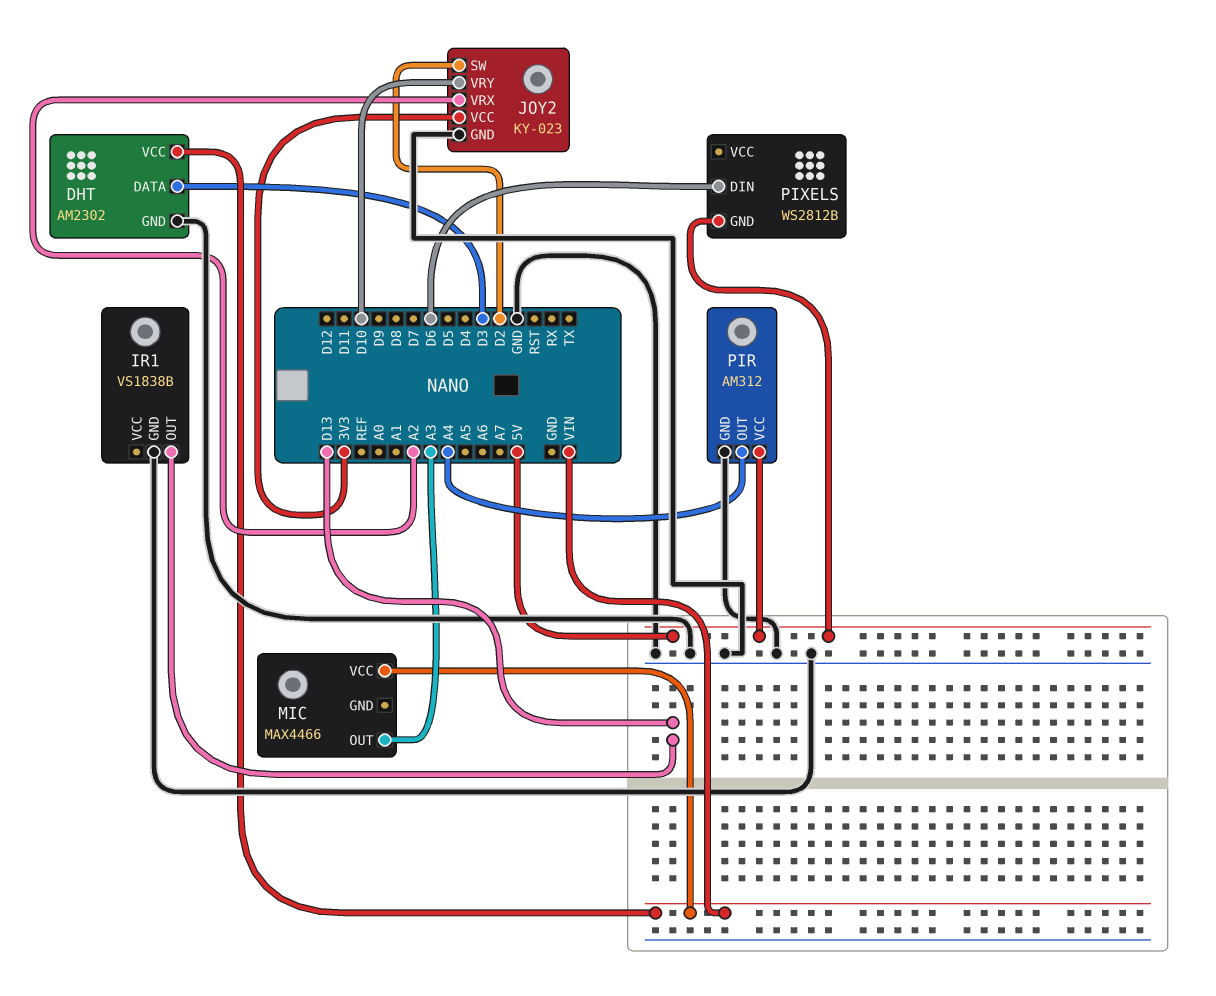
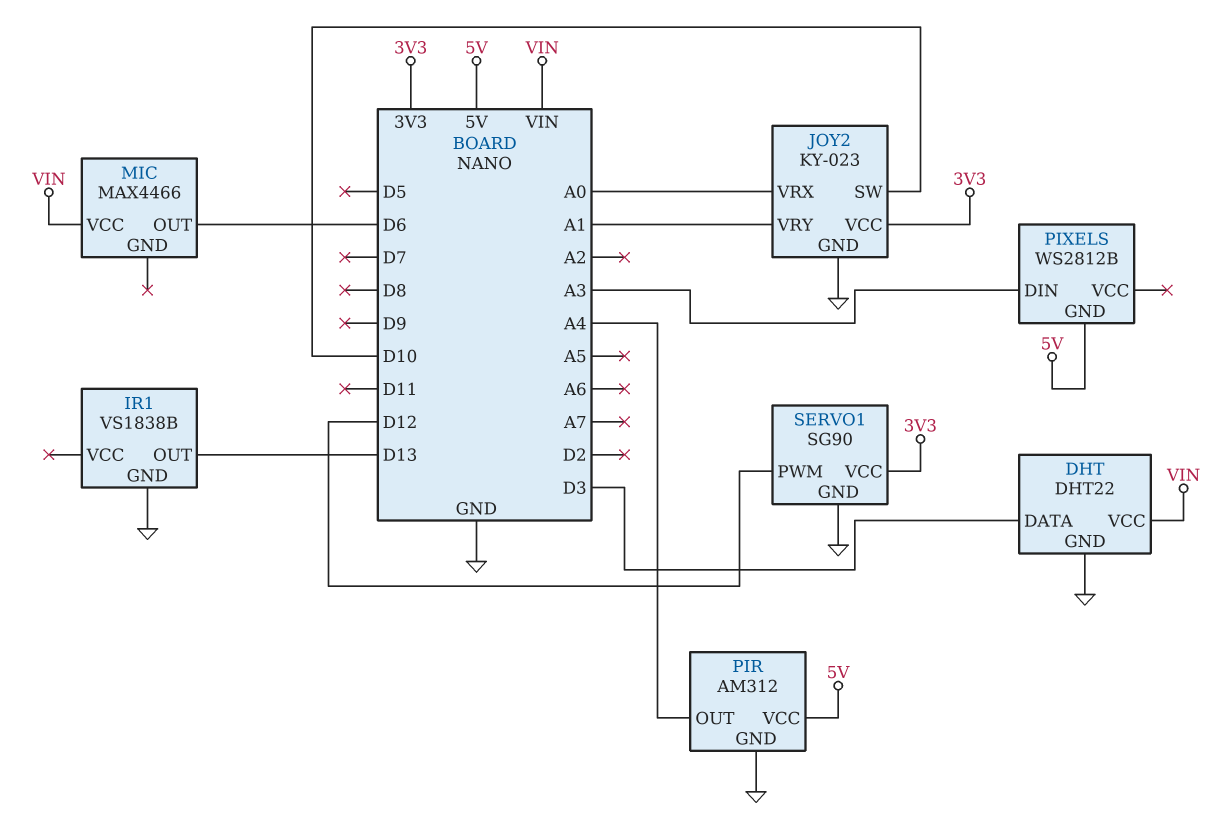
DHT: AM2302 -> DHT22
JOY2 pin SW: D2 -> D10
JOY2 pin VRX: A2 -> A0
JOY2 pin VRY: D10 -> A1
MIC pin OUT: A3 -> D6
PIXELS pin DIN: D6 -> A3
SERVO1: none -> SG90
SERVO1 pin GND: none -> GND
SERVO1 pin PWM: none -> D12
SERVO1 pin VCC: none -> 3V3

